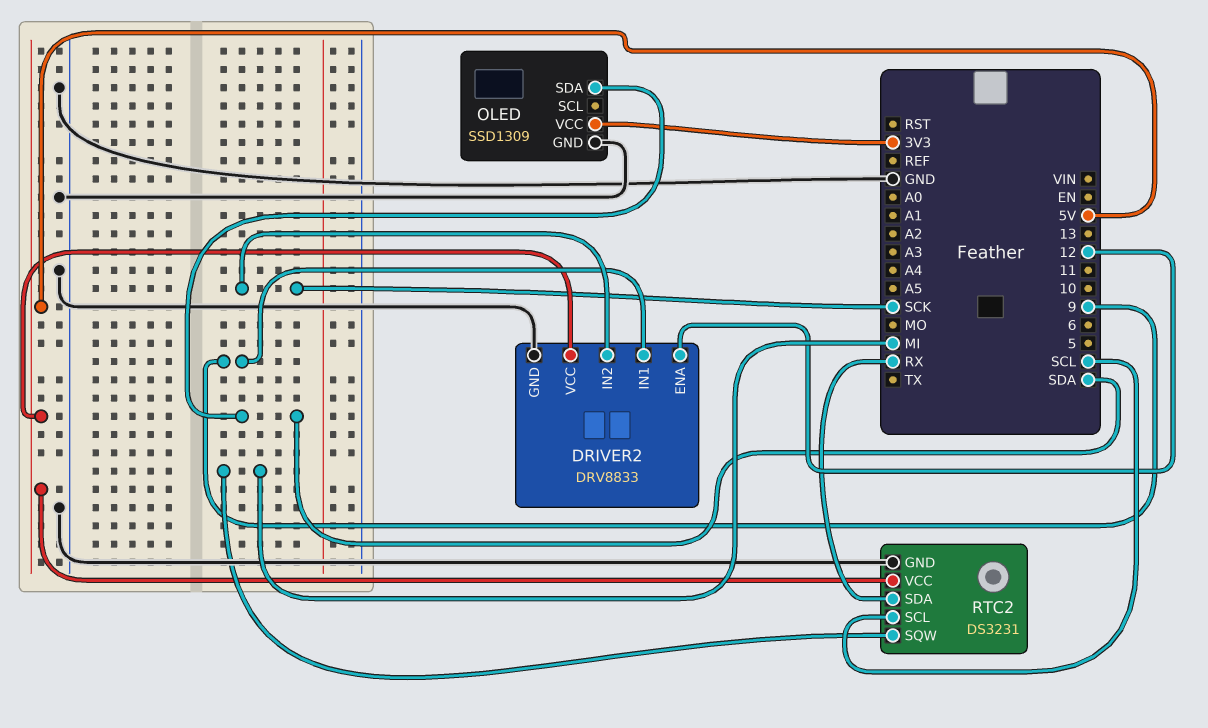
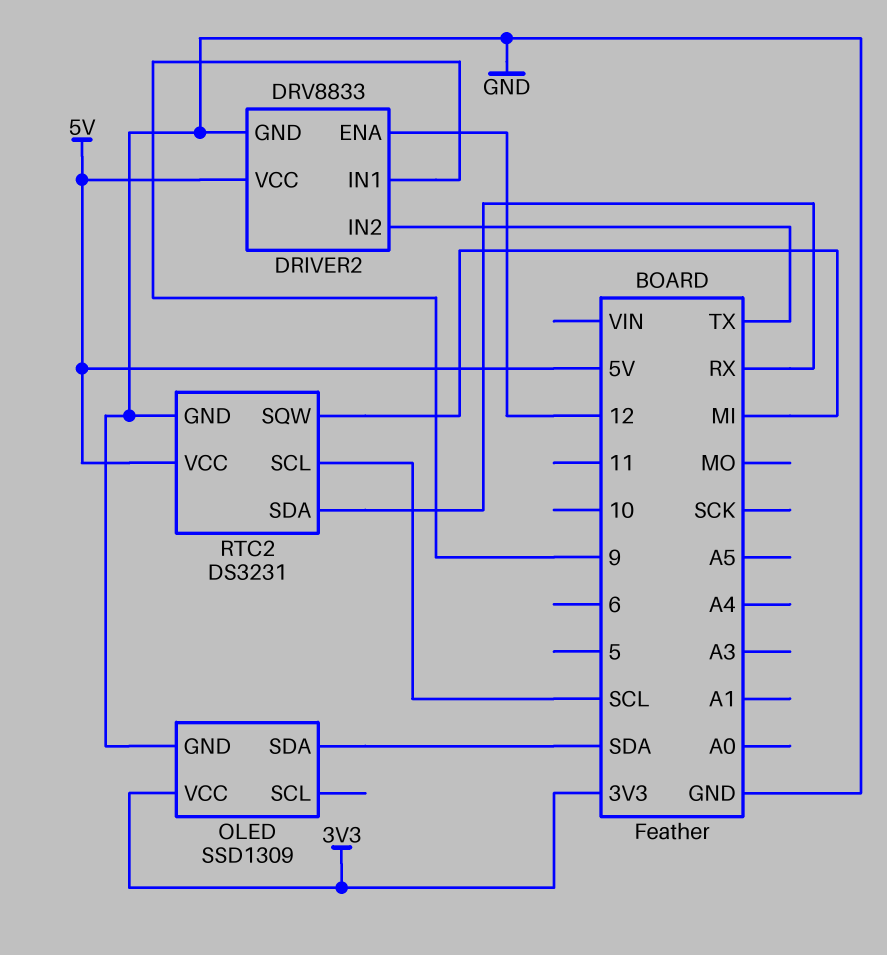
DRIVER2 pin IN2: SCK -> TX

